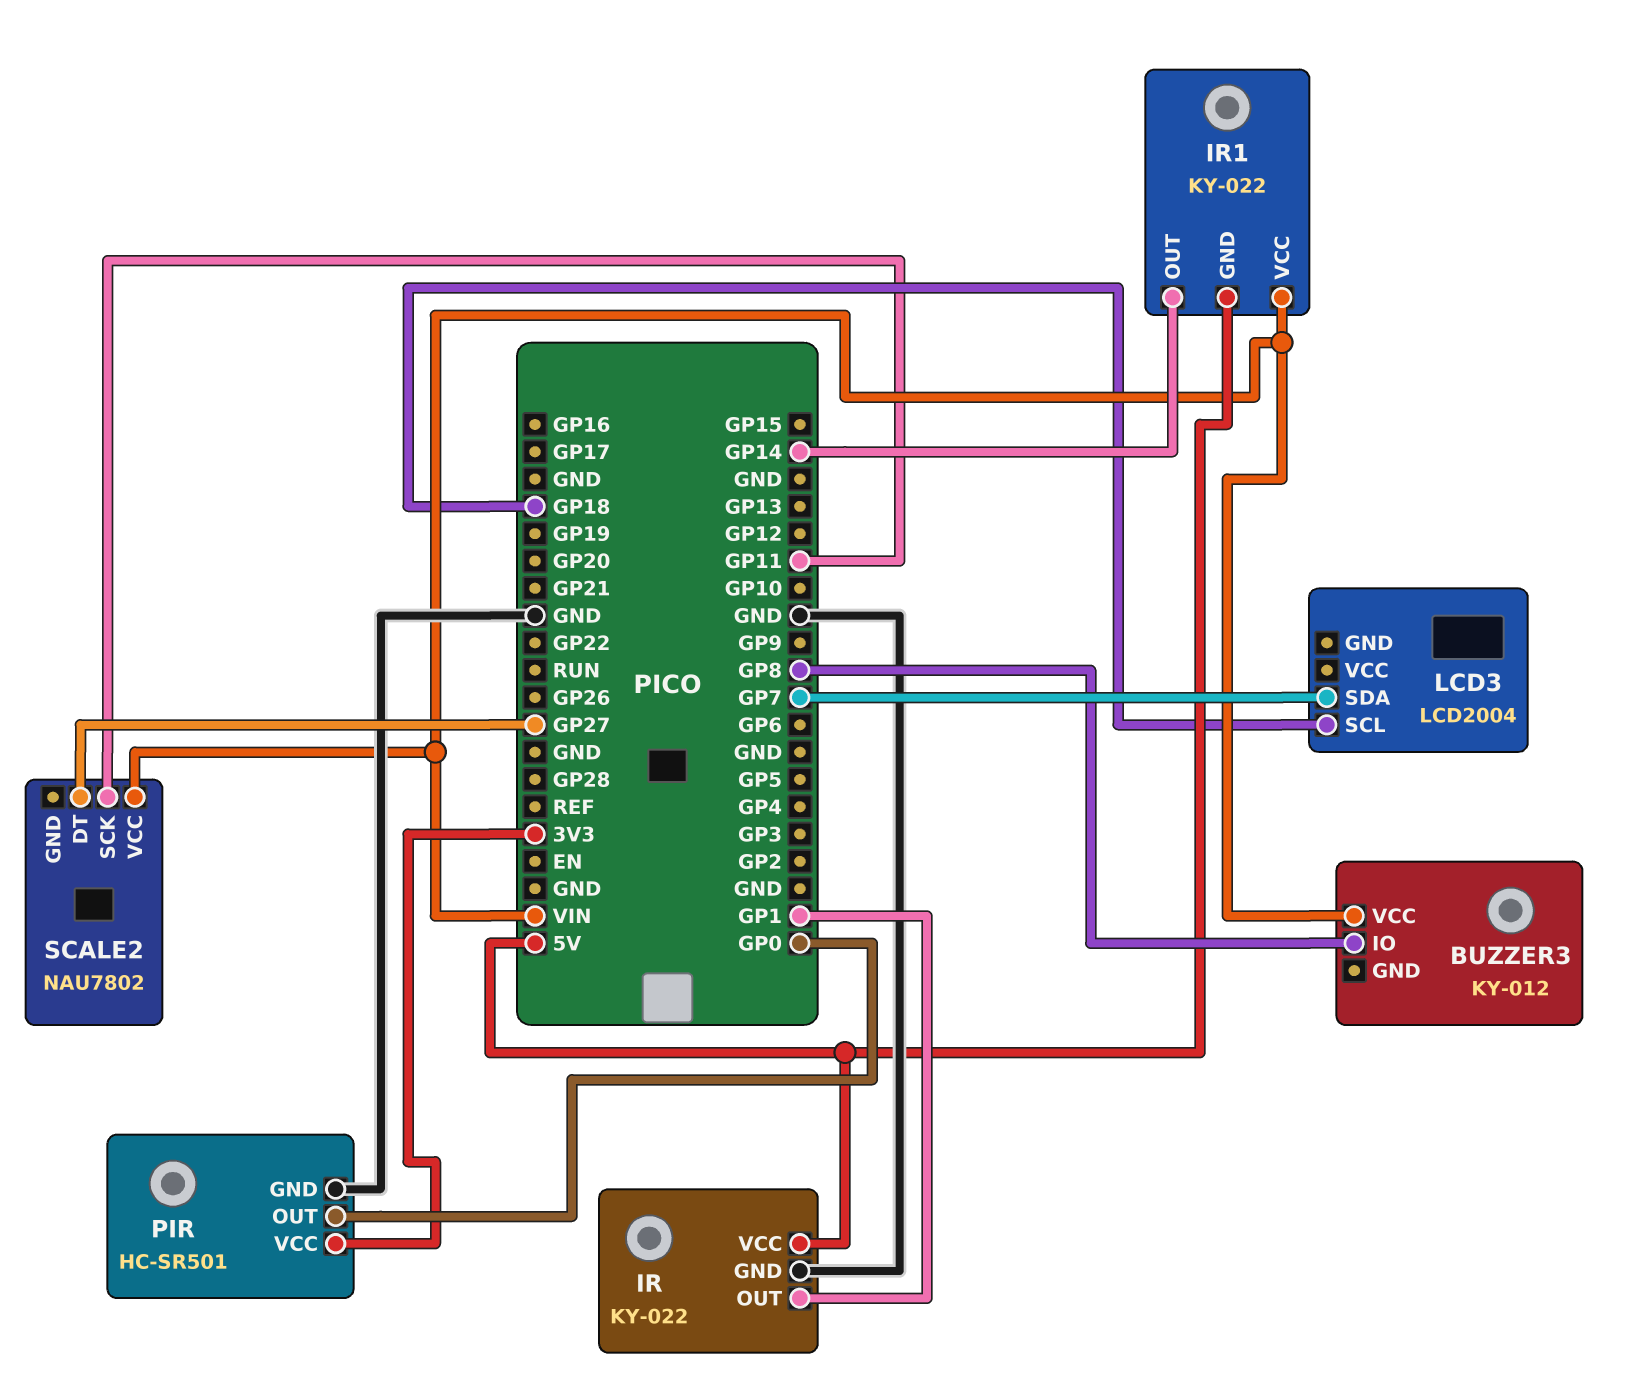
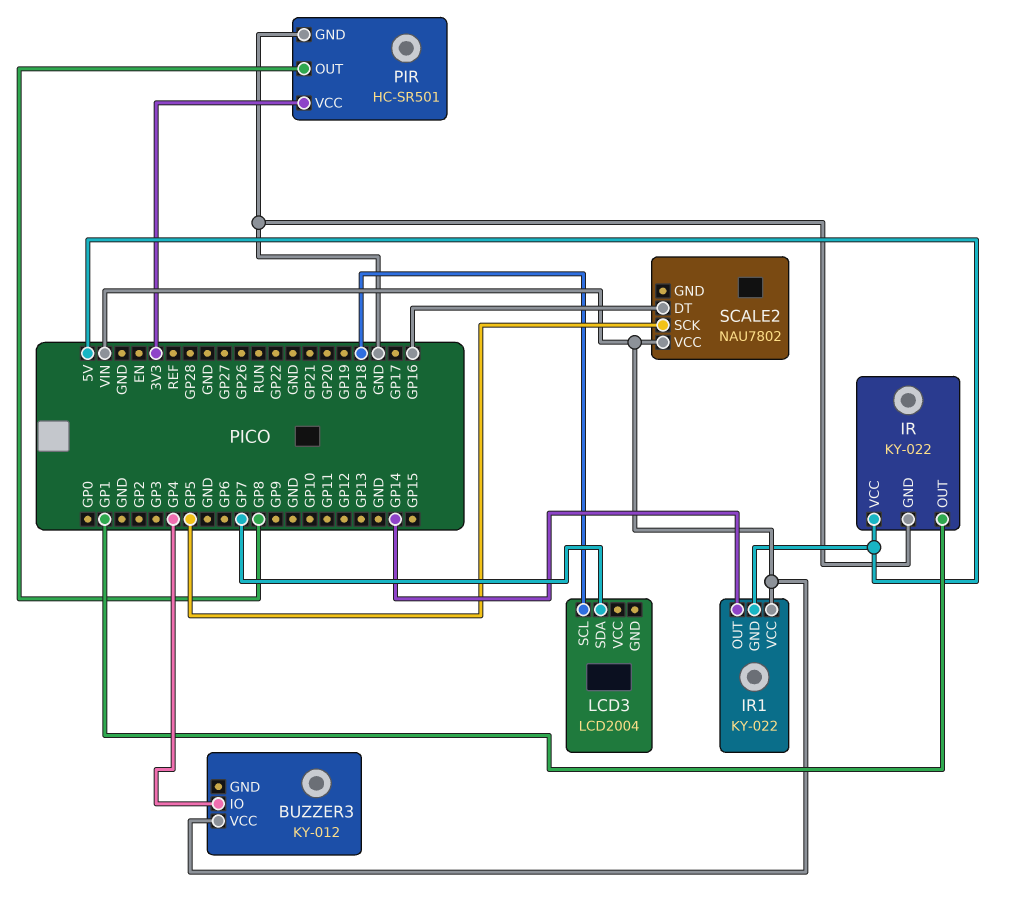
BUZZER3 pin IO: GP8 -> GP4
PIR pin OUT: GP0 -> GP8
SCALE2 pin DT: GP27 -> GP16
SCALE2 pin SCK: GP11 -> GP5

